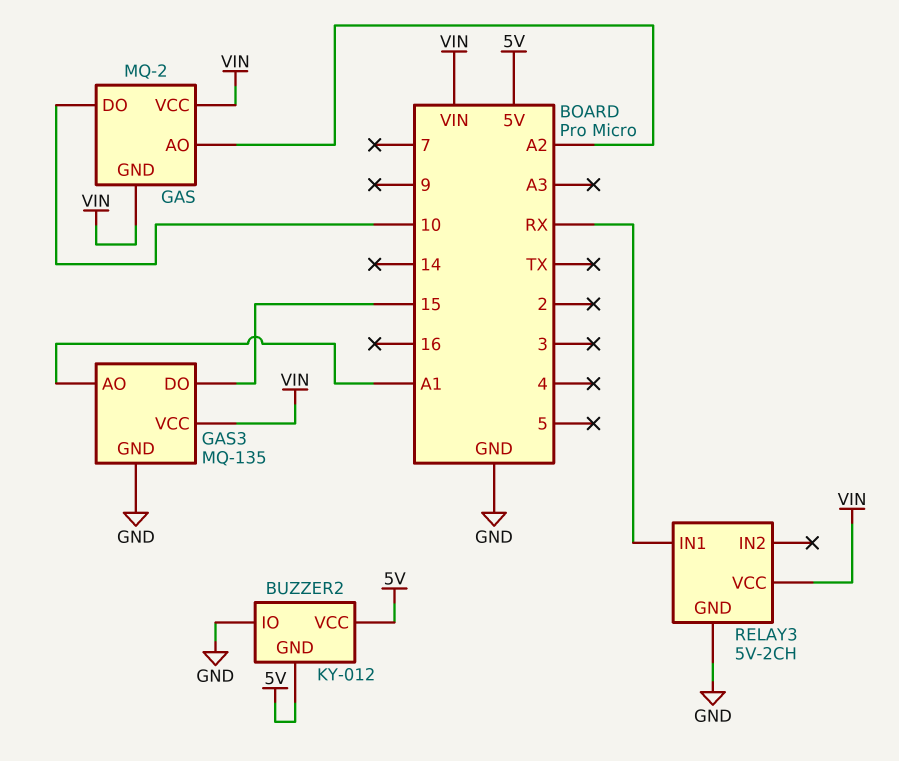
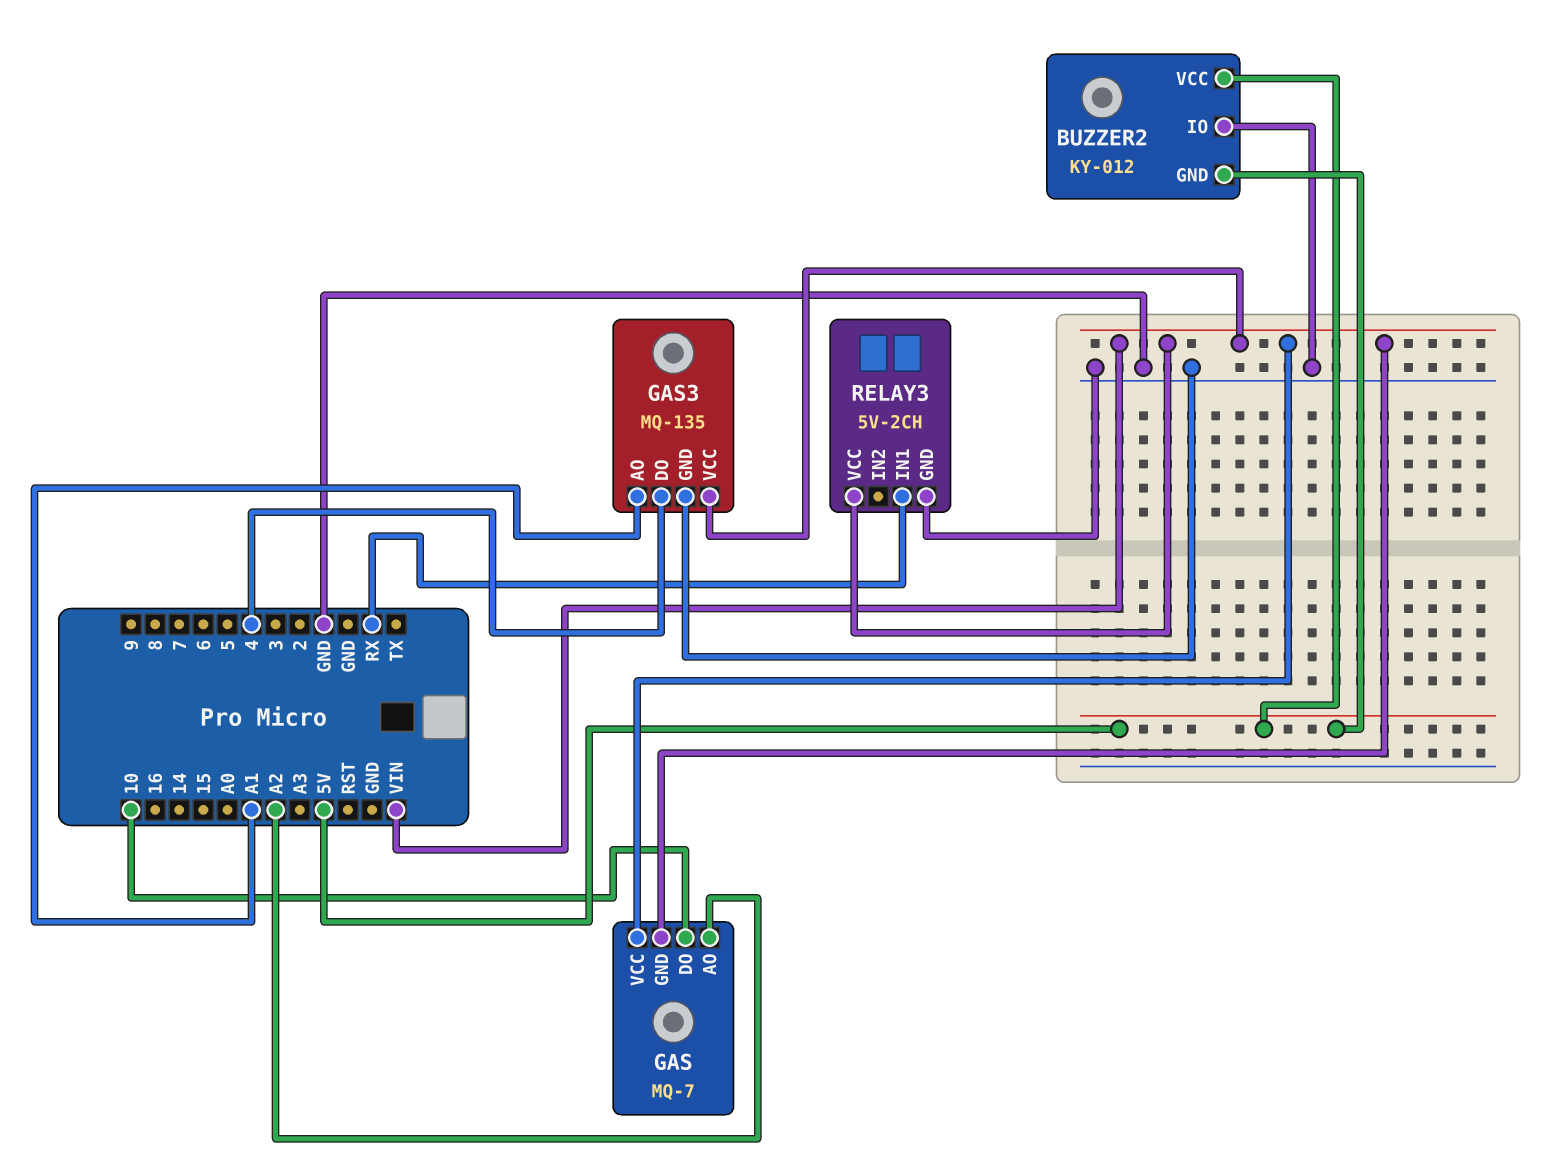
GAS: MQ-2 -> MQ-7
GAS3 pin DO: 15 -> 4

